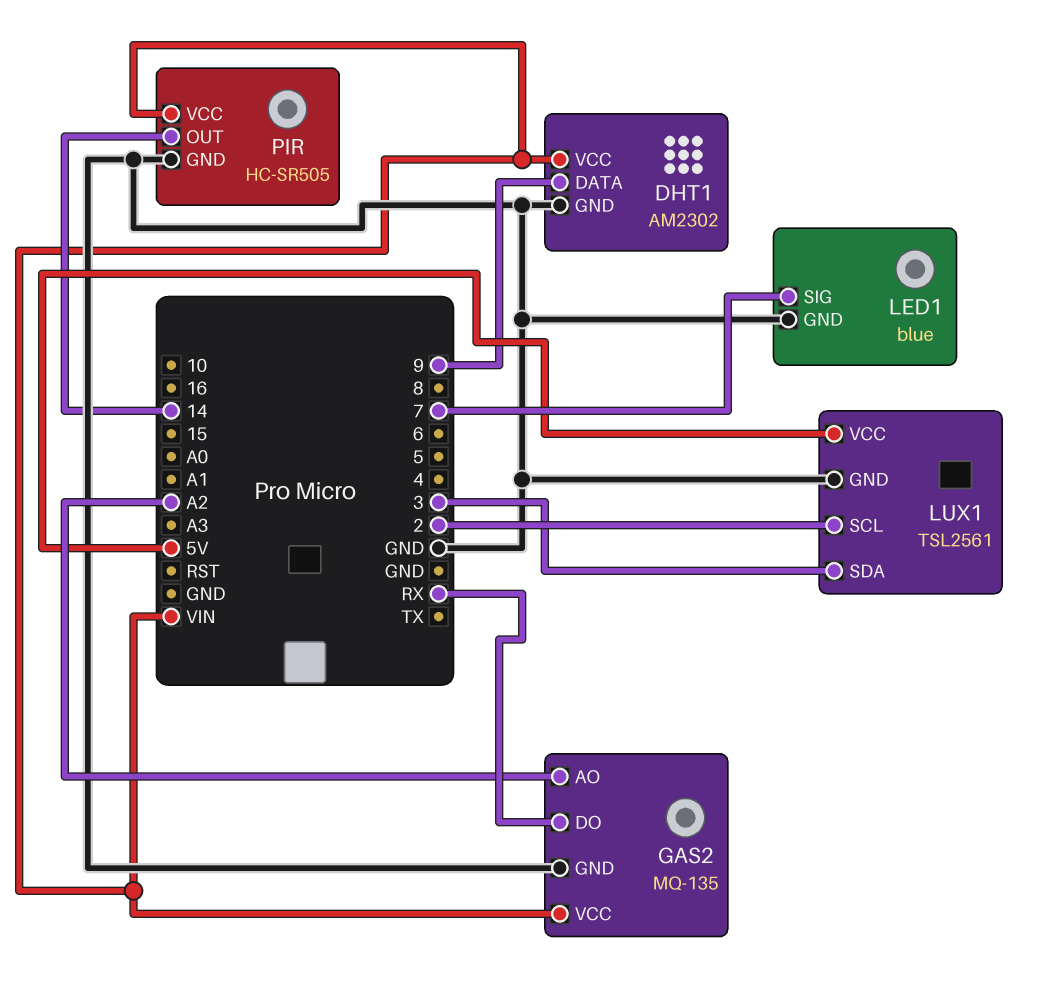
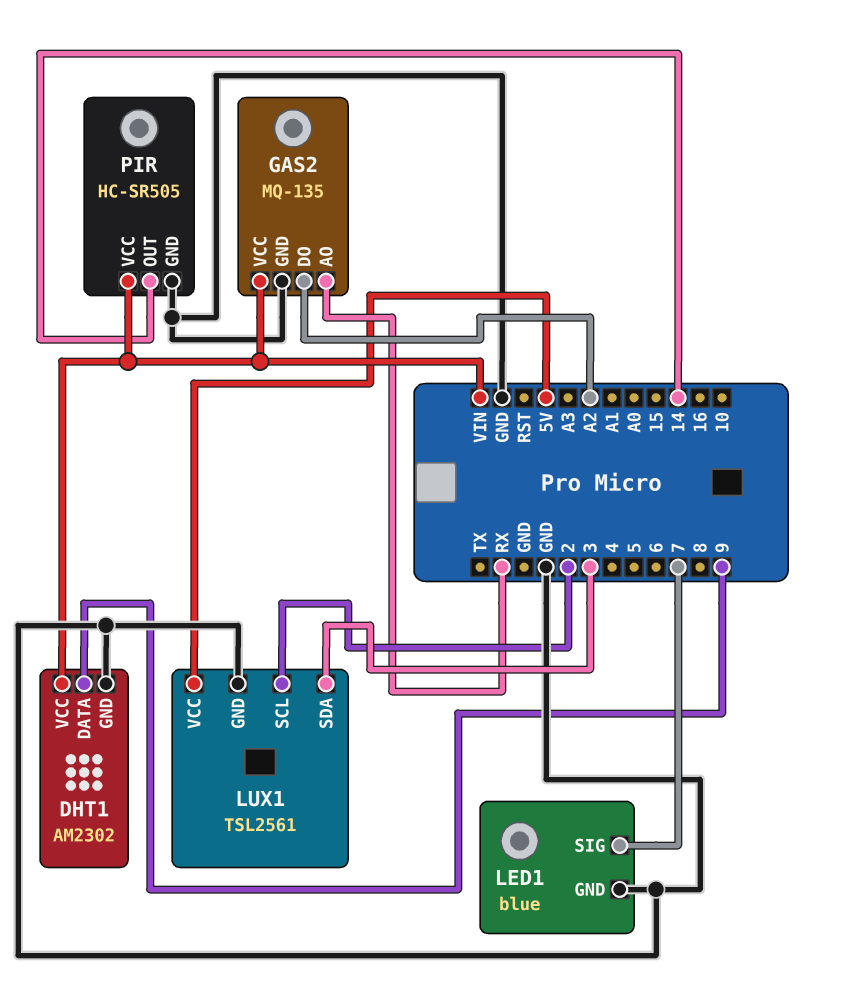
GAS2 pin AO: A2 -> RX
GAS2 pin DO: RX -> A2

